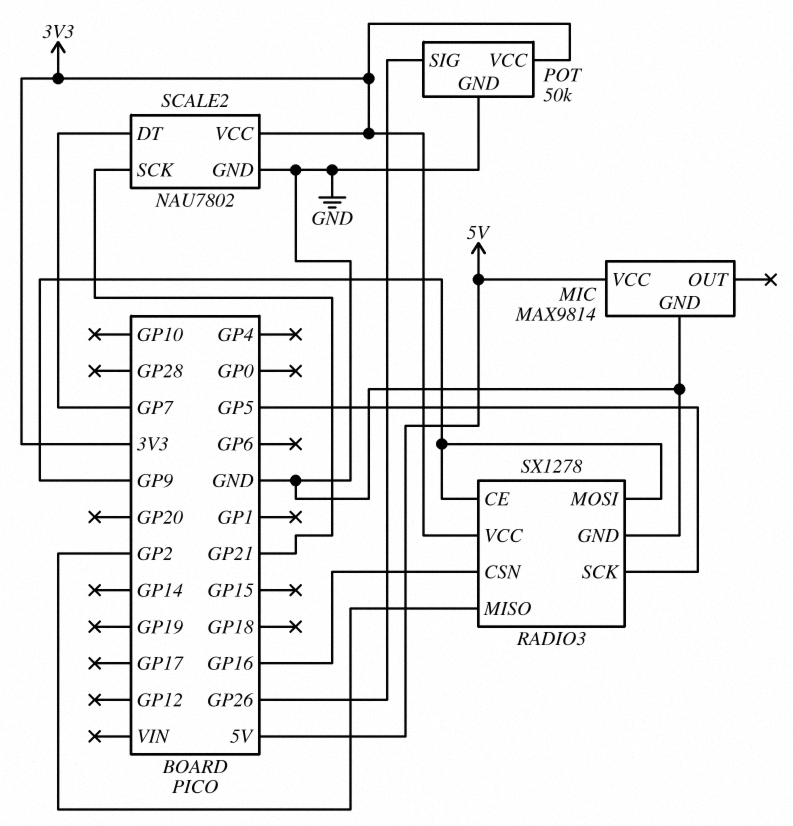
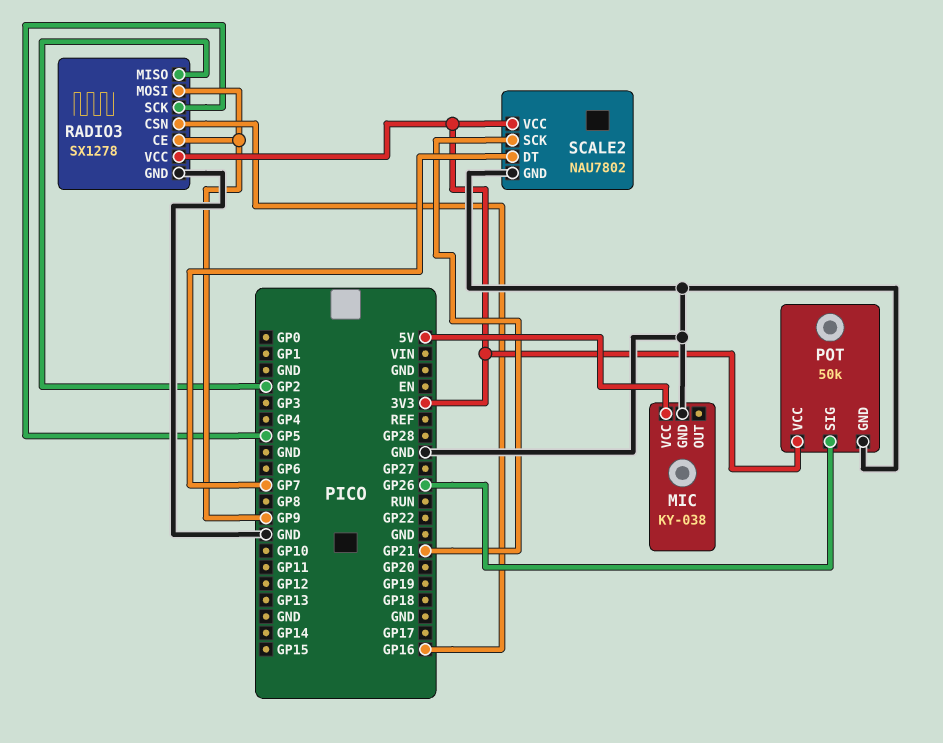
MIC: MAX9814 -> KY-038

